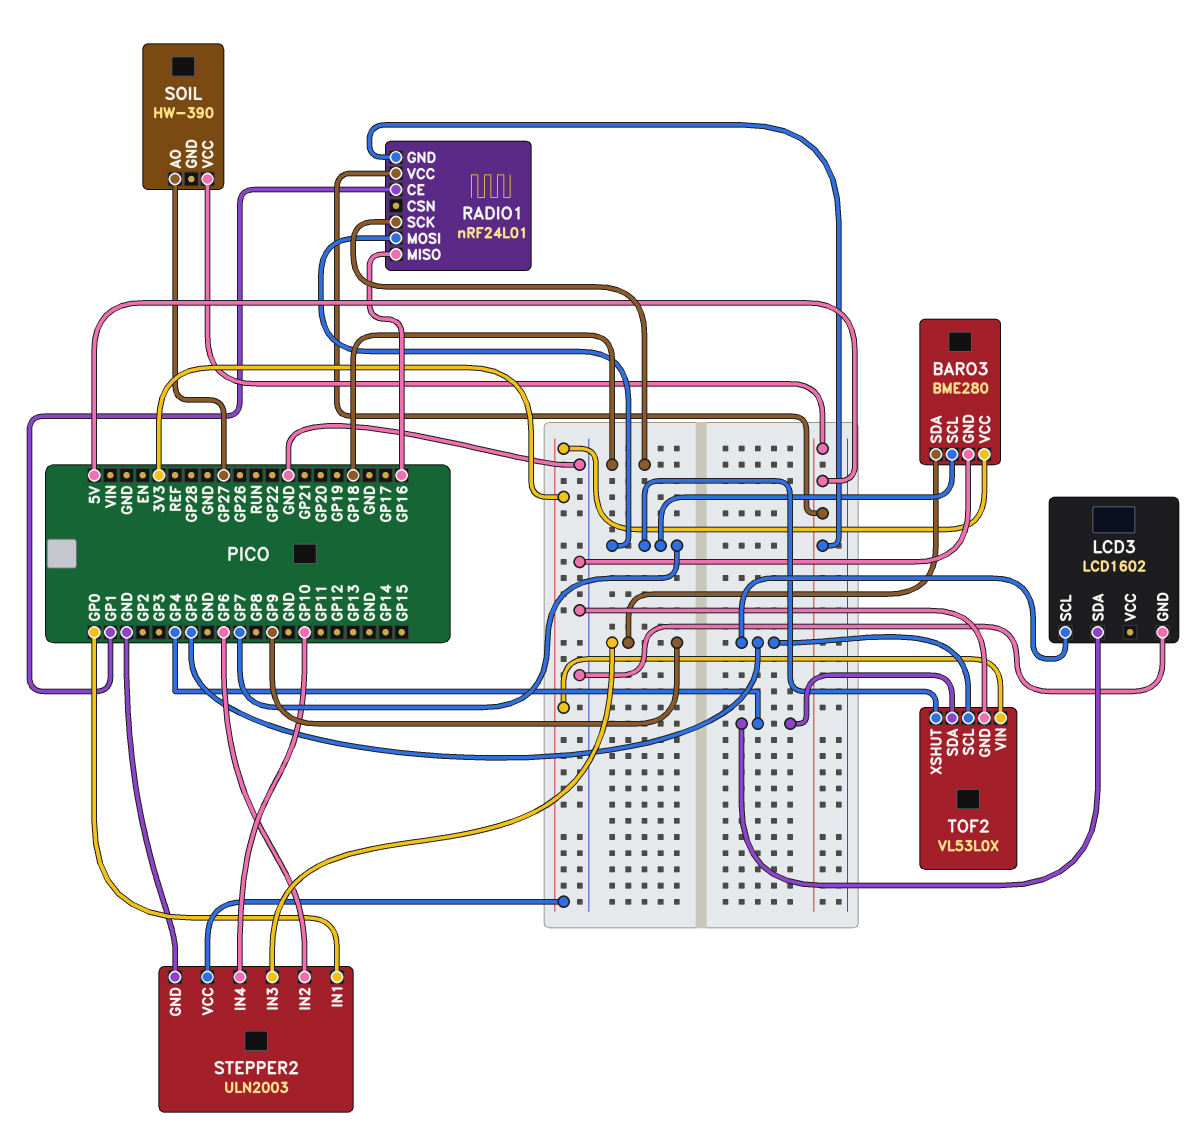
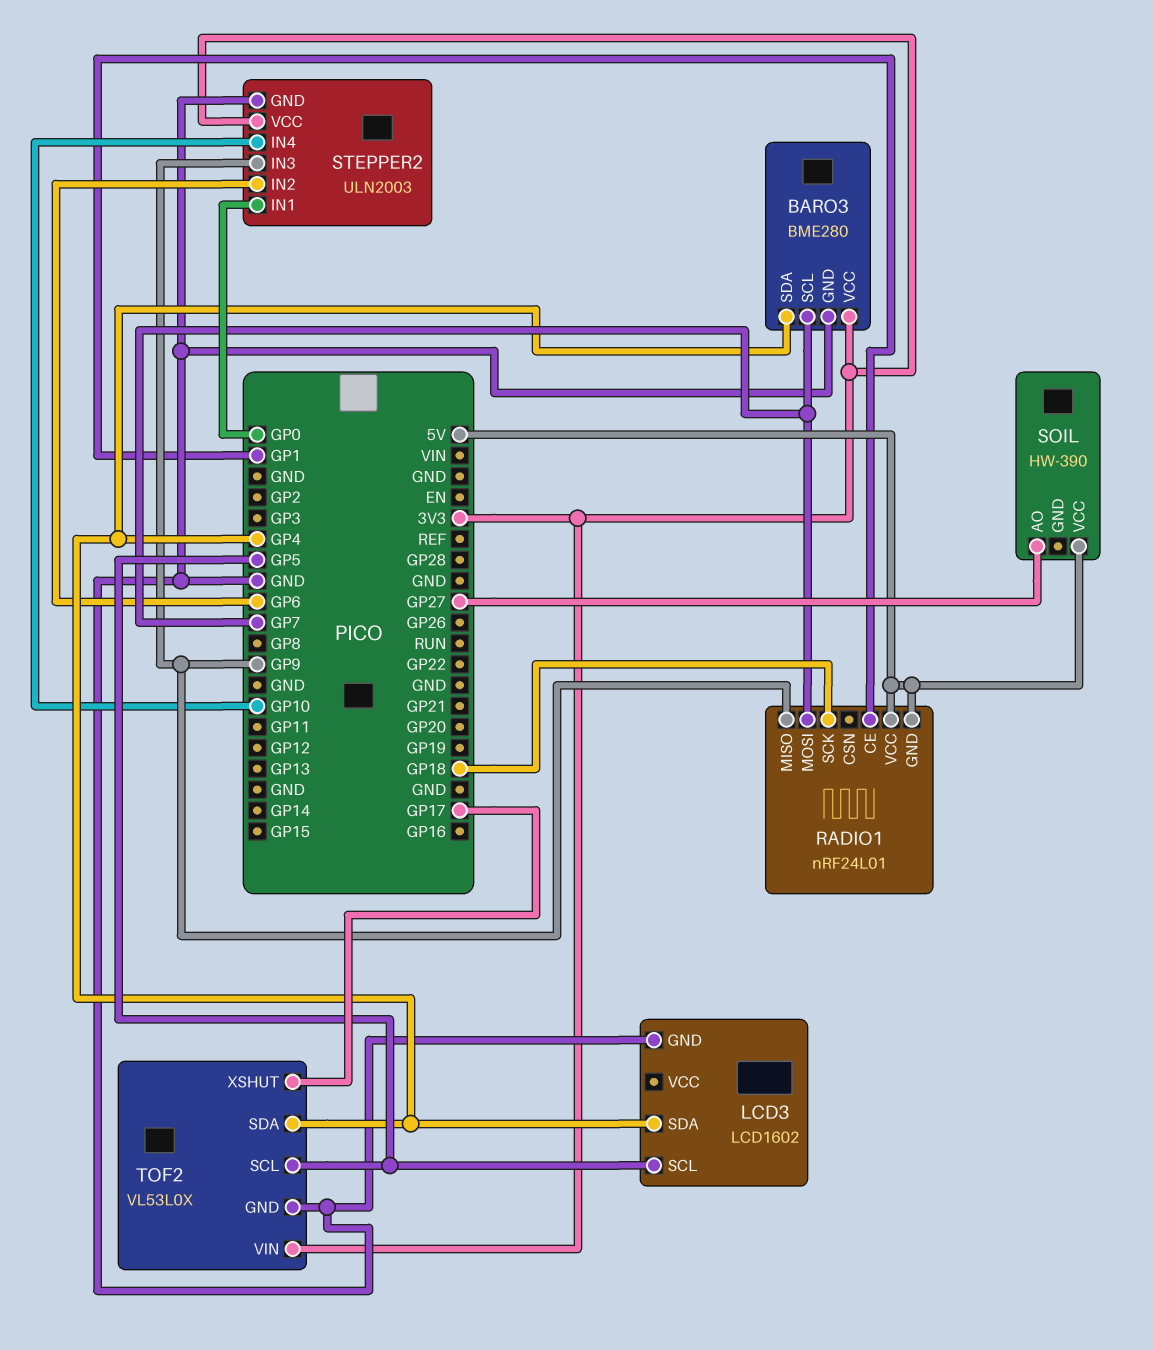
BARO3 pin SDA: GP9 -> GP4
RADIO1 pin MISO: GP16 -> GP9
TOF2 pin XSHUT: GP7 -> GP17

